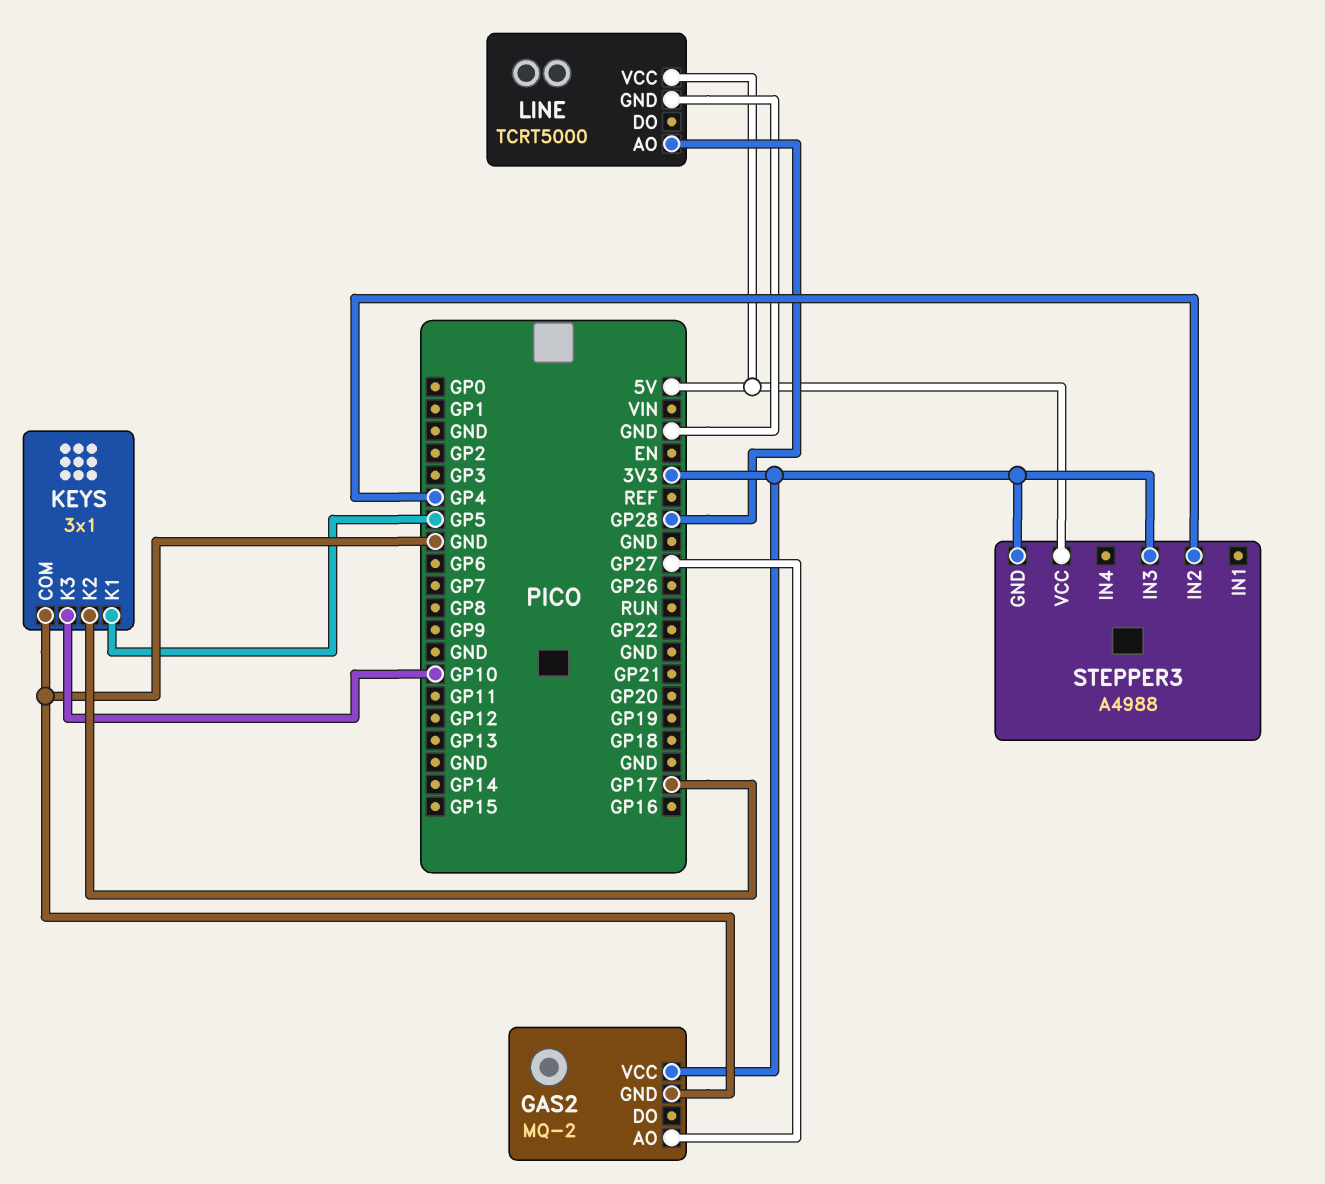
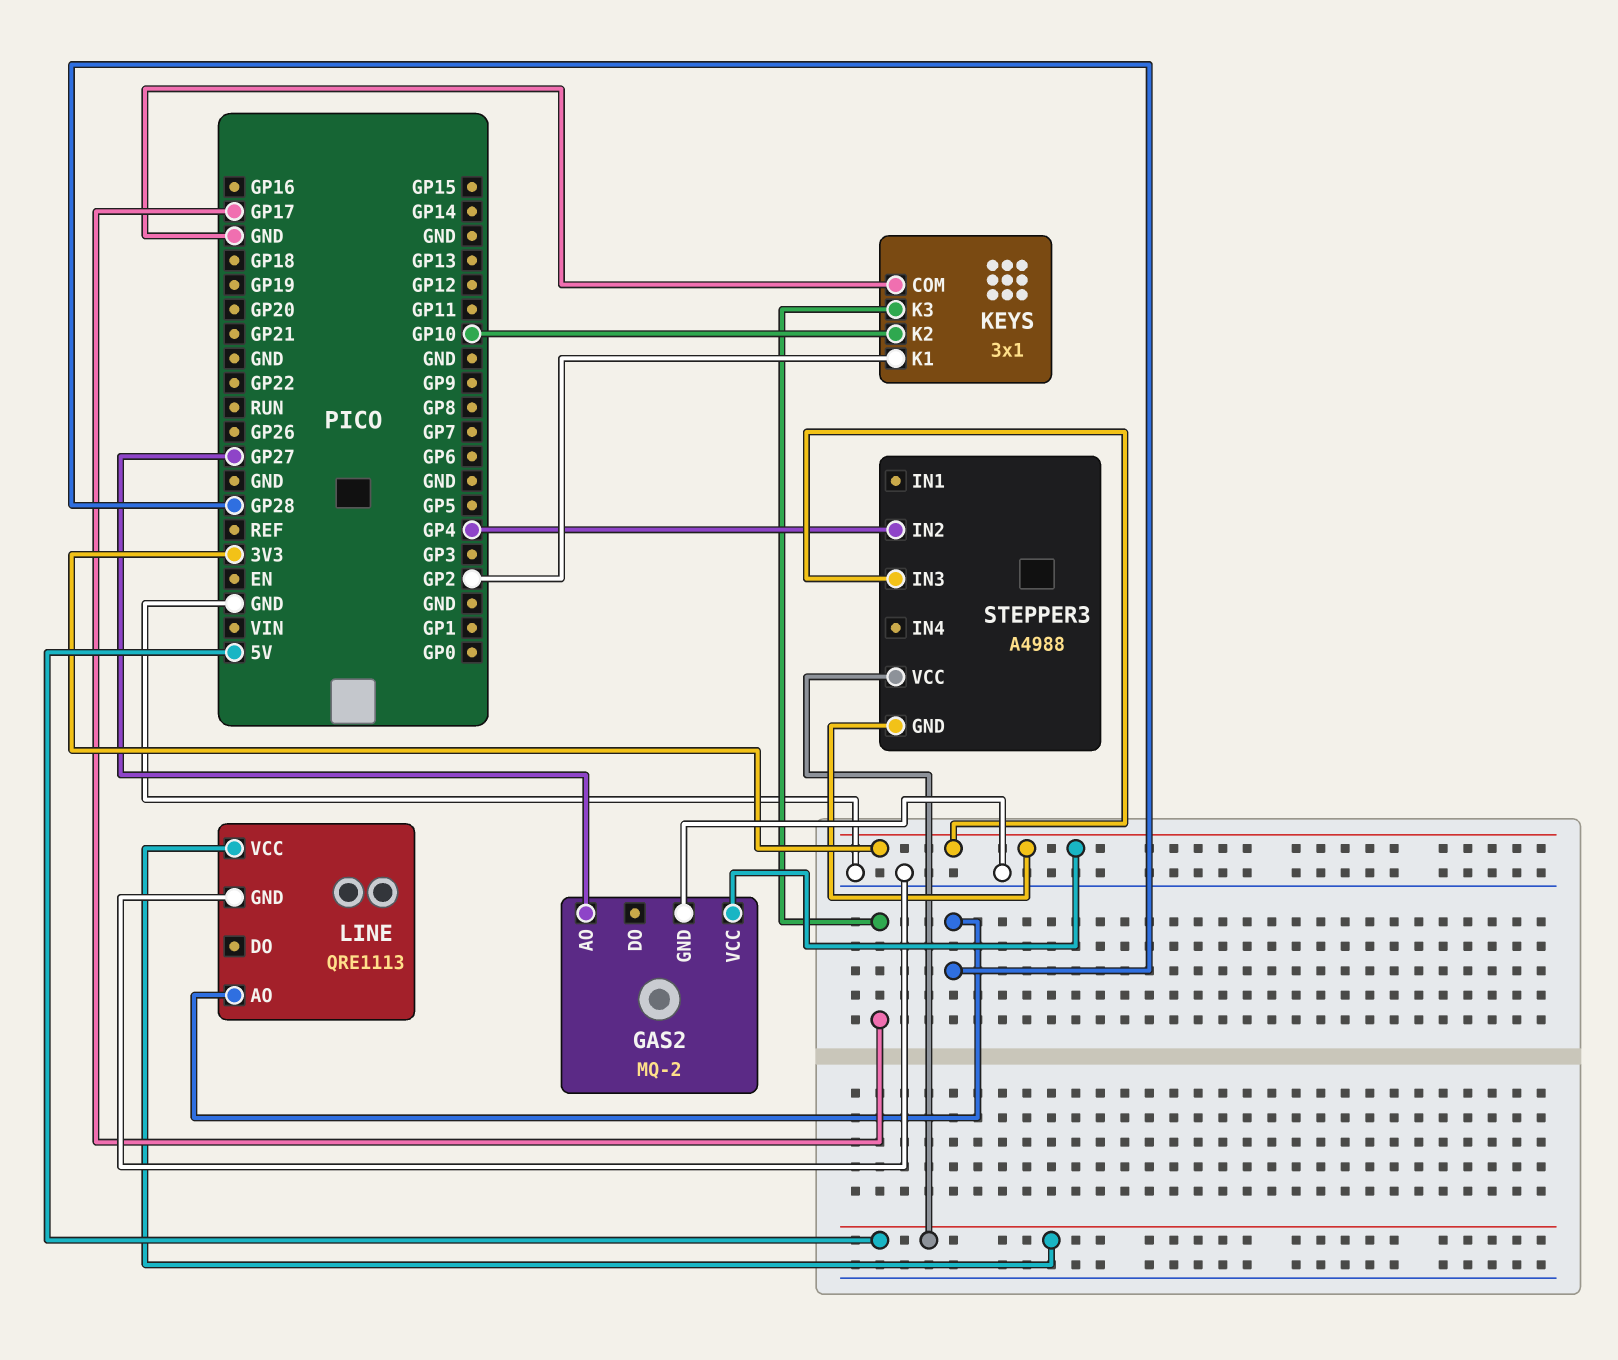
KEYS pin K1: GP5 -> GP2
KEYS pin K2: GP17 -> GP10
KEYS pin K3: GP10 -> GP17
LINE: TCRT5000 -> QRE1113

